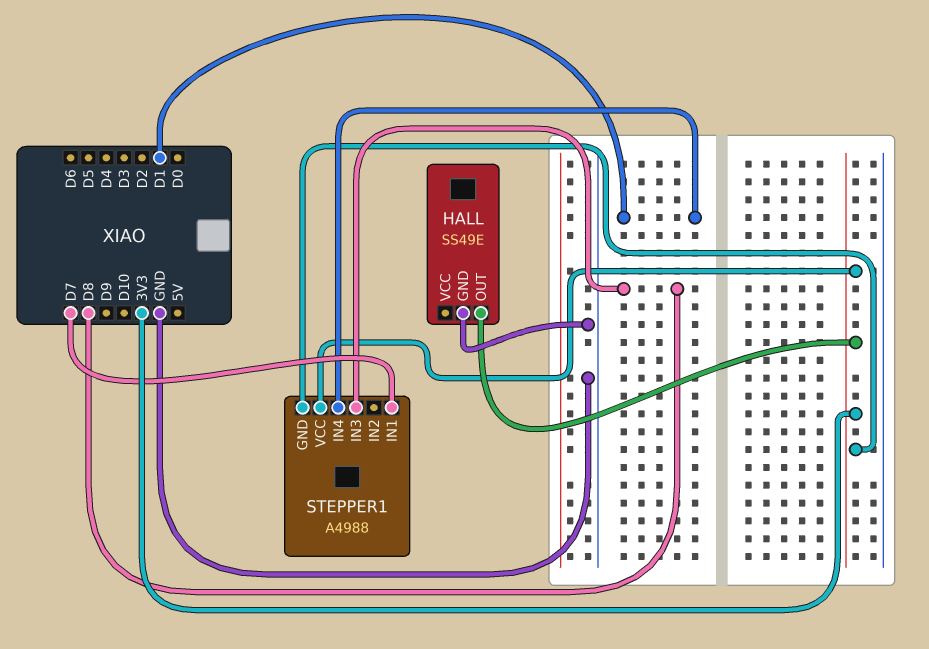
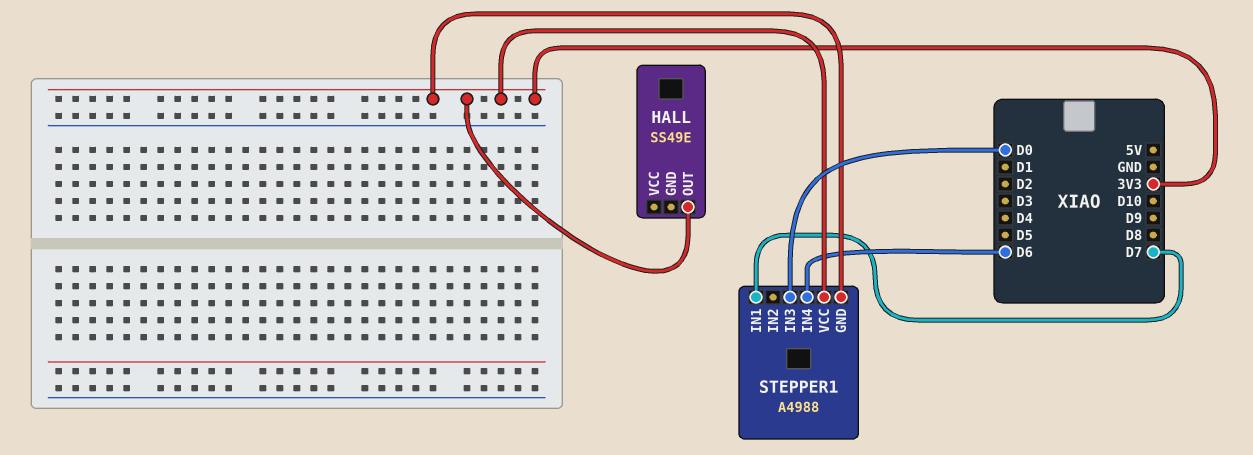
HALL pin GND: GND -> none
STEPPER1 pin IN3: D8 -> D0
STEPPER1 pin IN4: D1 -> D6

